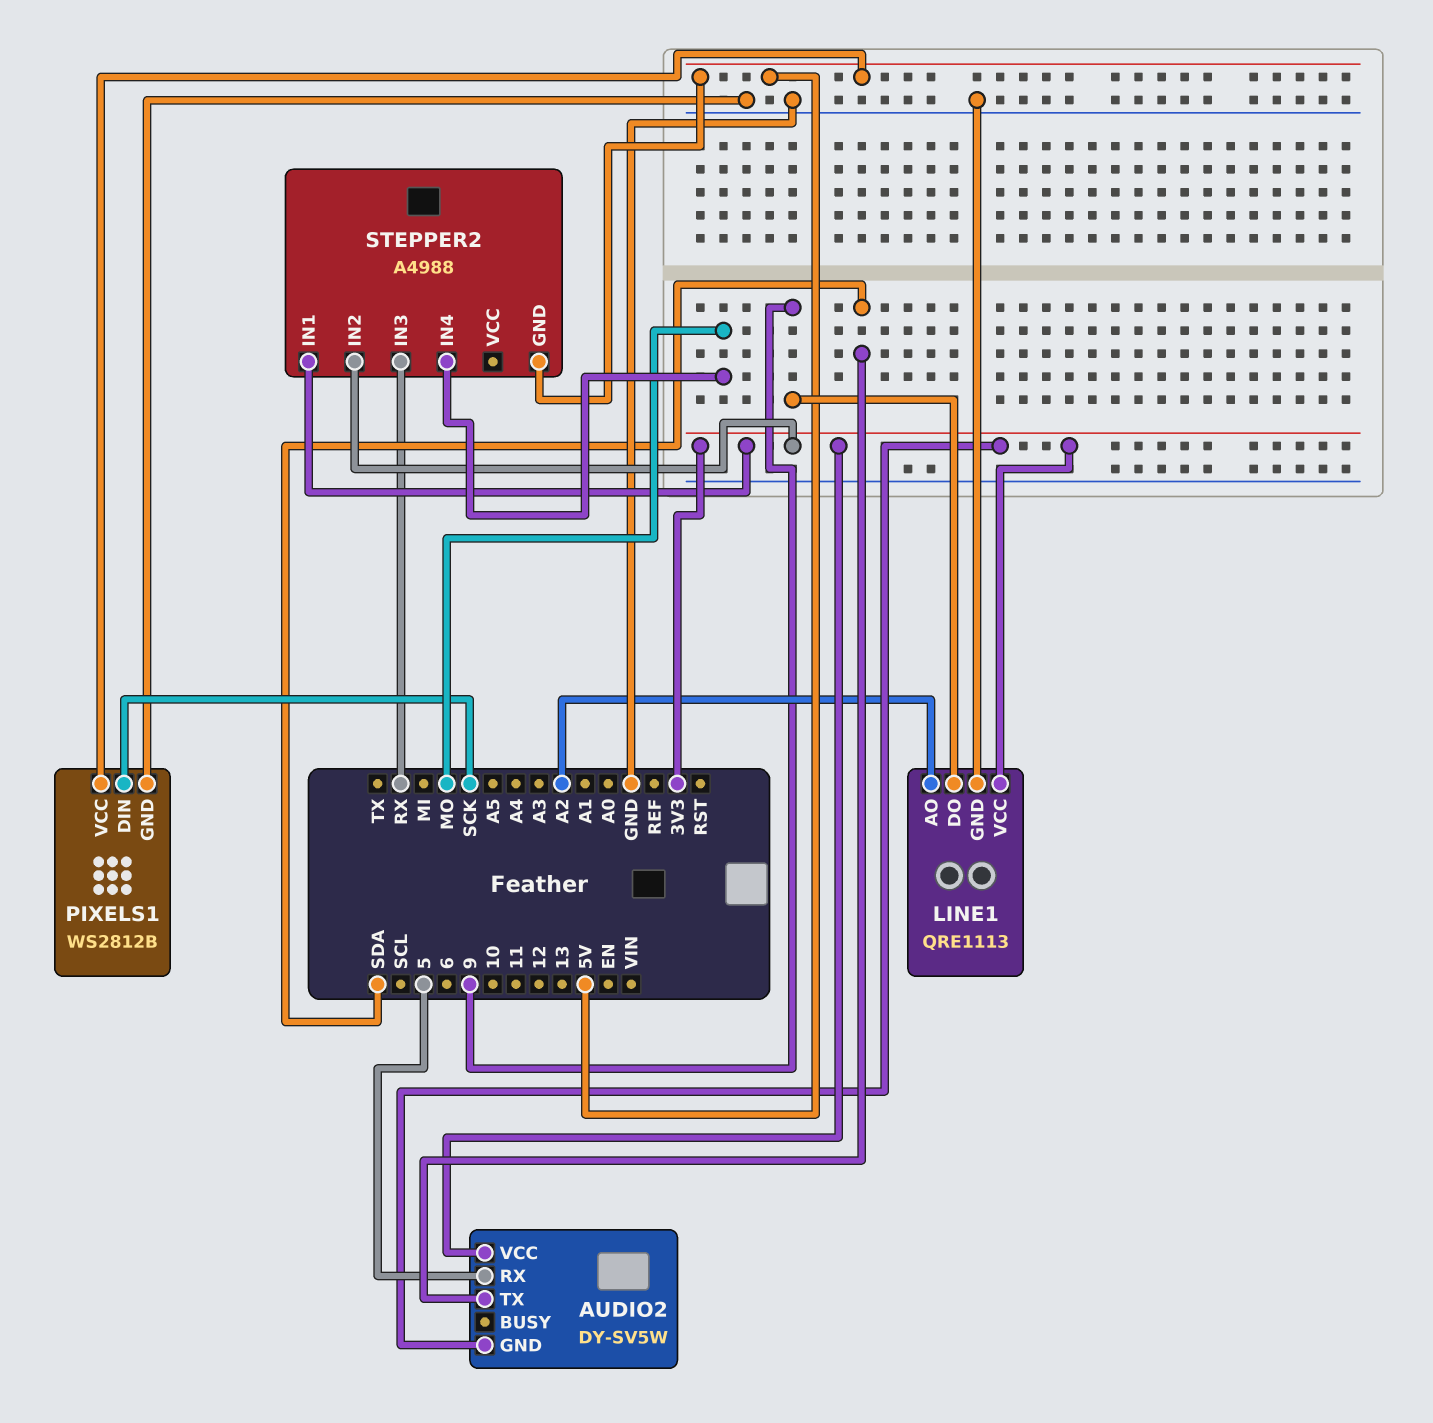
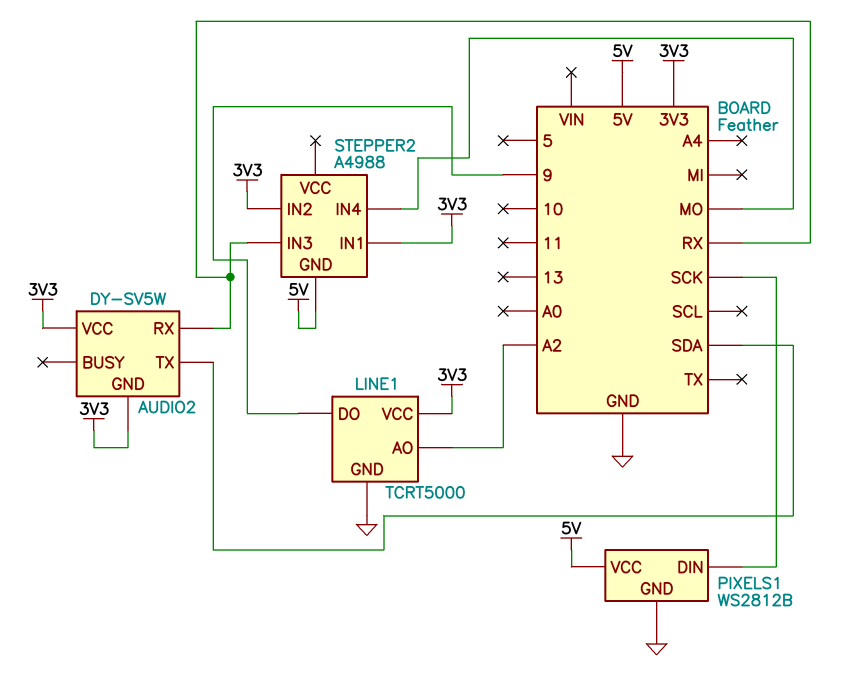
AUDIO2 pin RX: 5 -> RX
LINE1: QRE1113 -> TCRT5000

